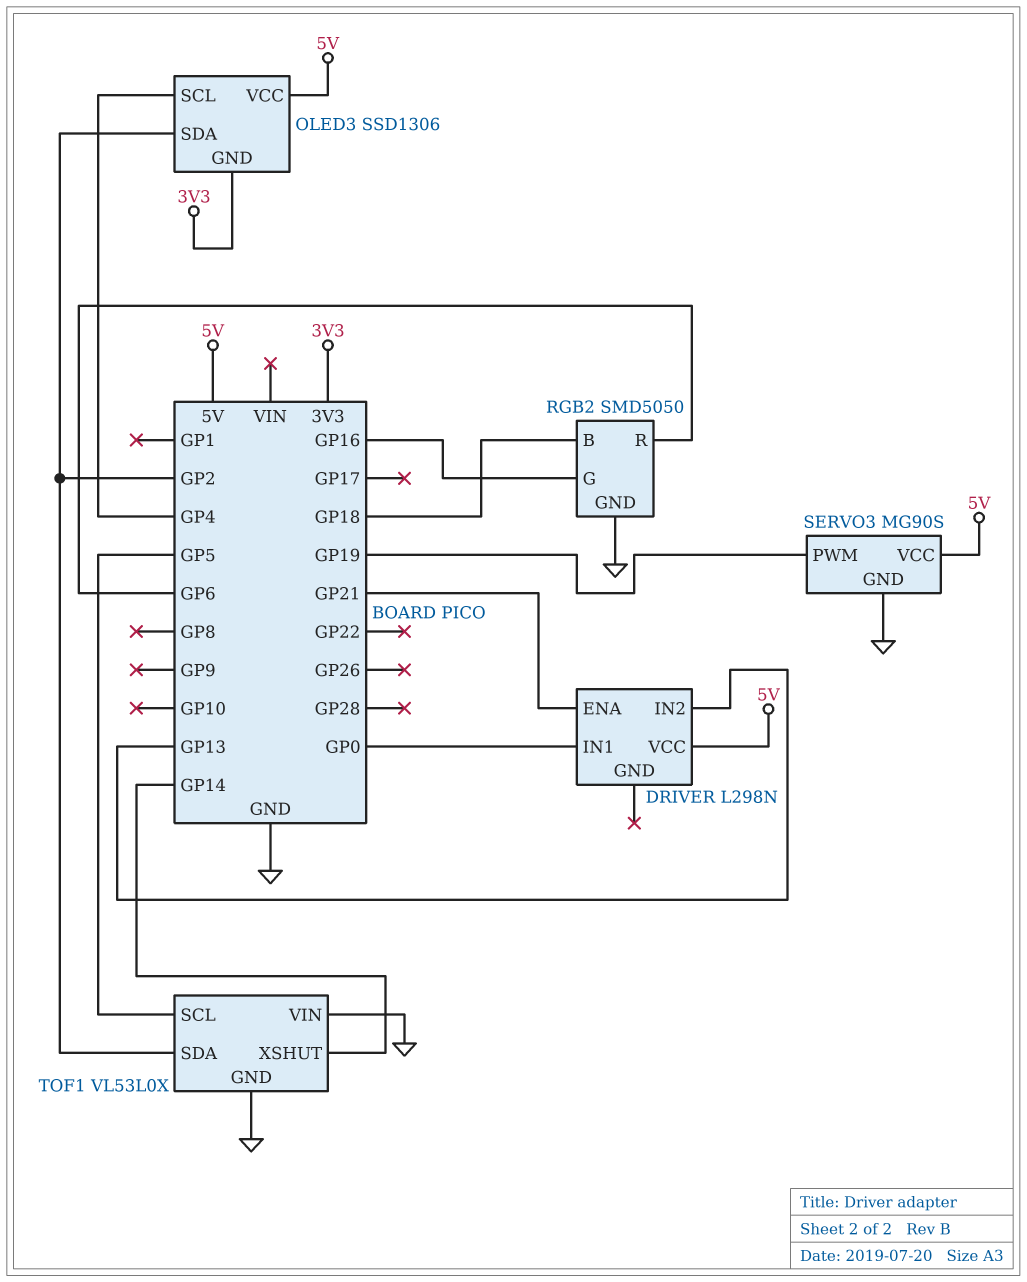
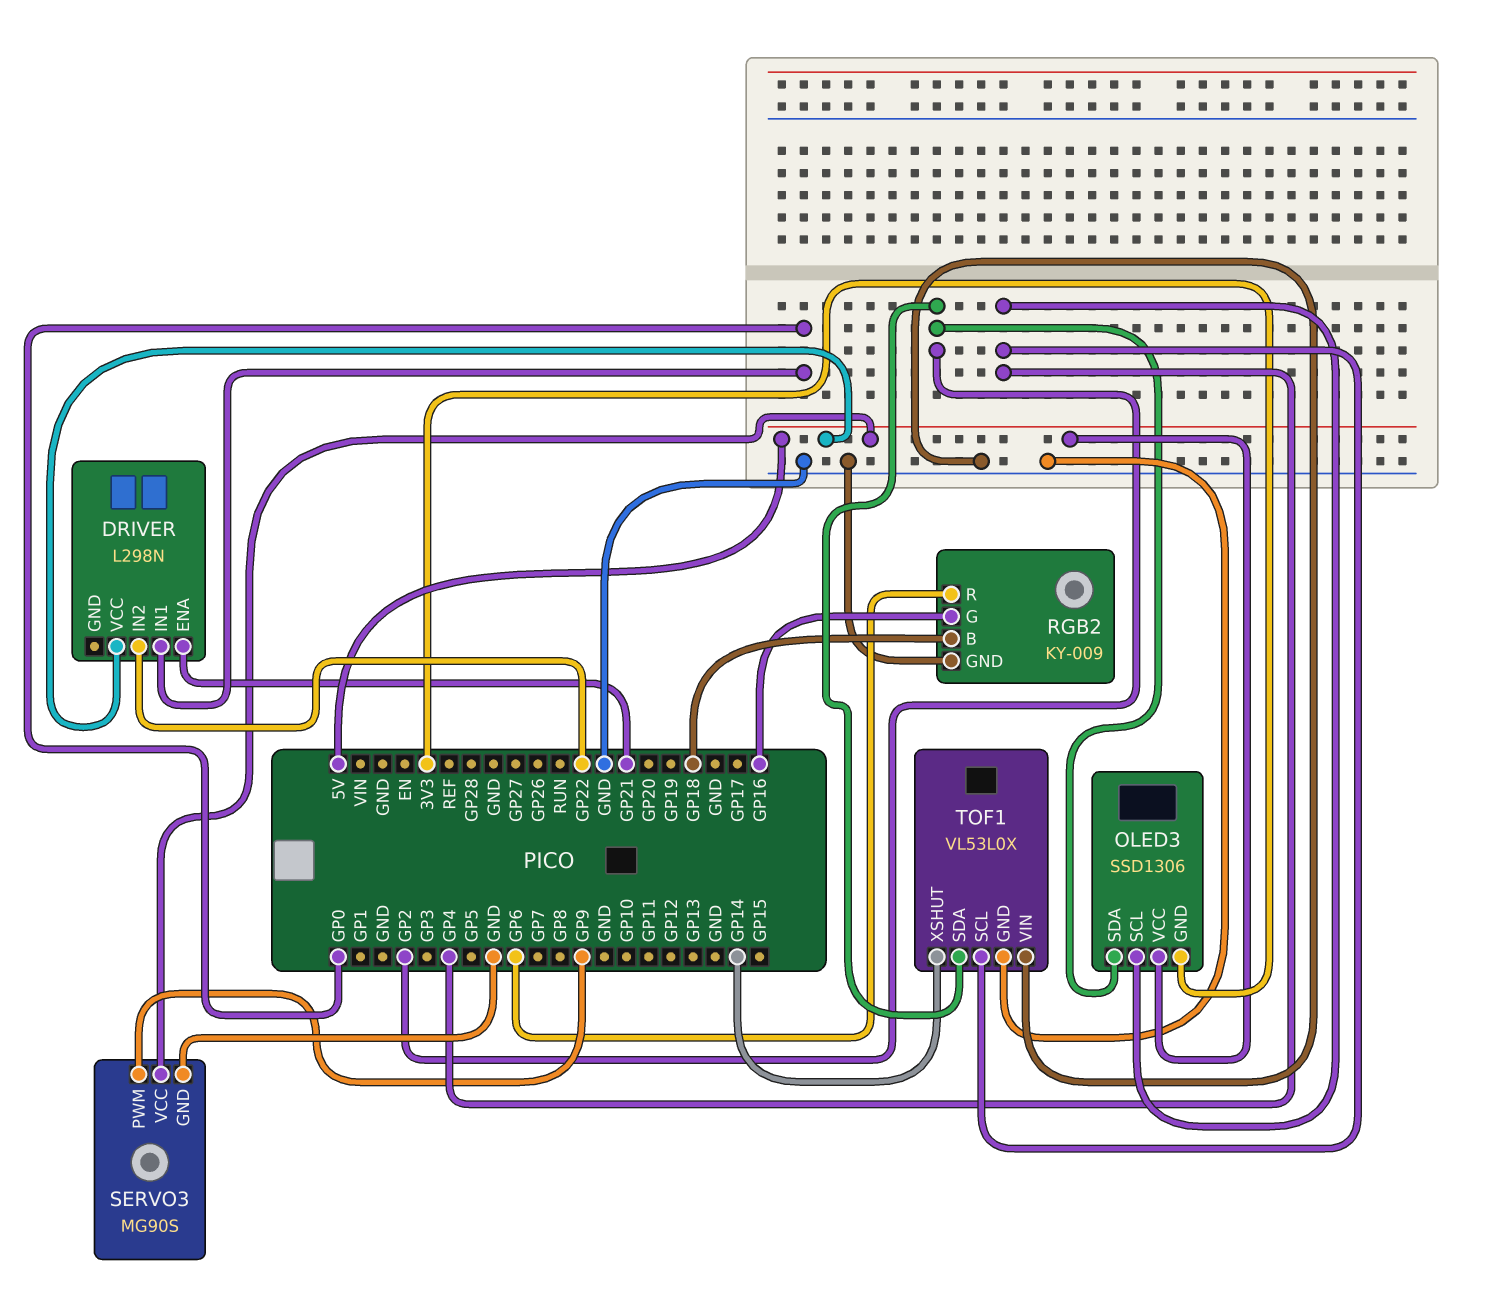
DRIVER pin IN2: GP13 -> GP22
RGB2: SMD5050 -> KY-009
SERVO3 pin PWM: GP19 -> GP9
TOF1 pin SCL: GP5 -> GP4

